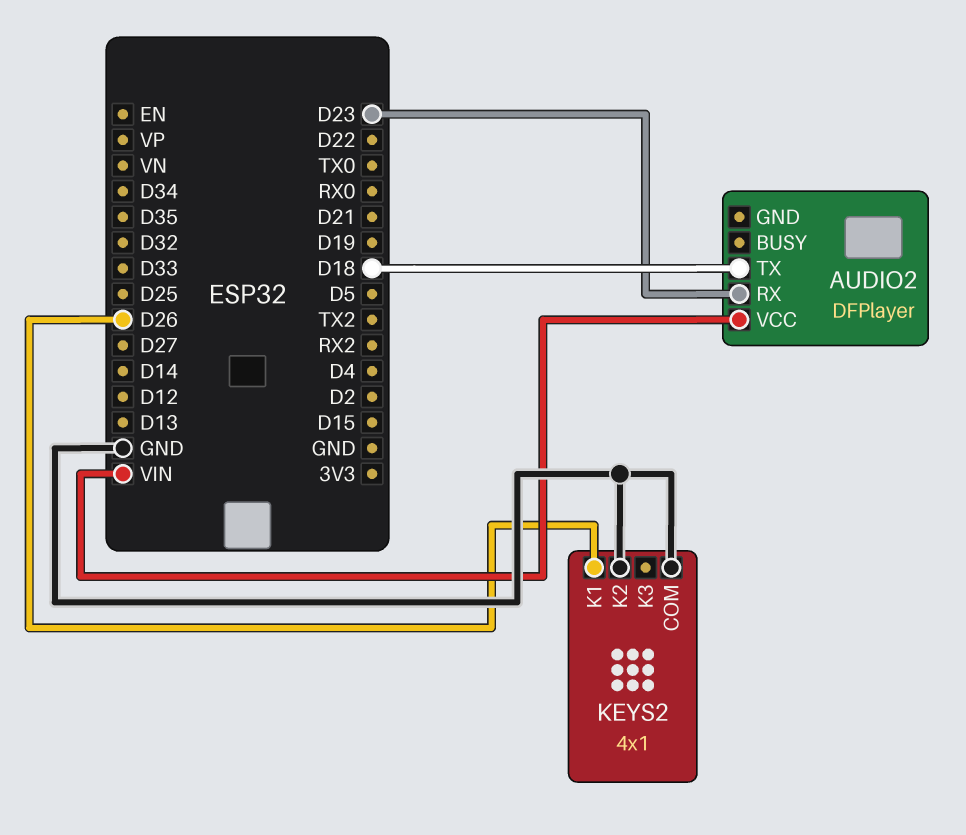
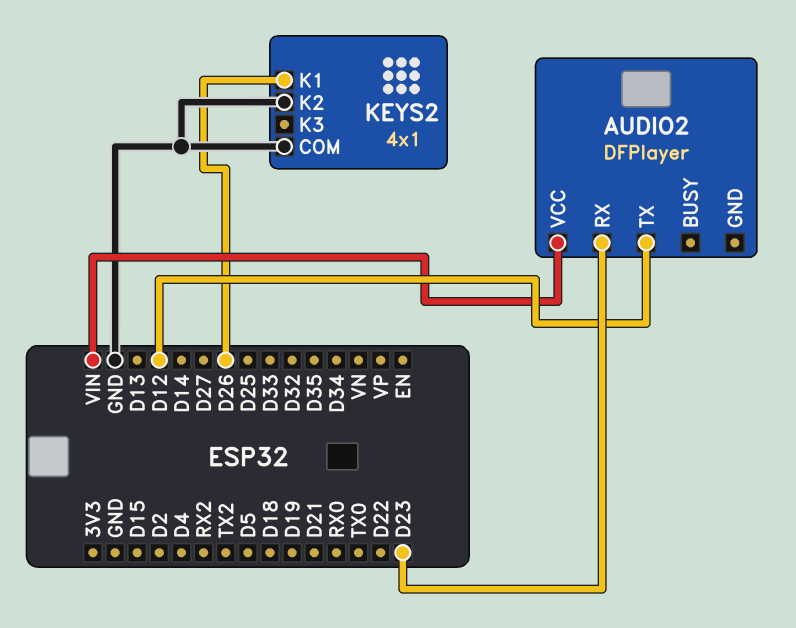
AUDIO2 pin TX: D18 -> D12

